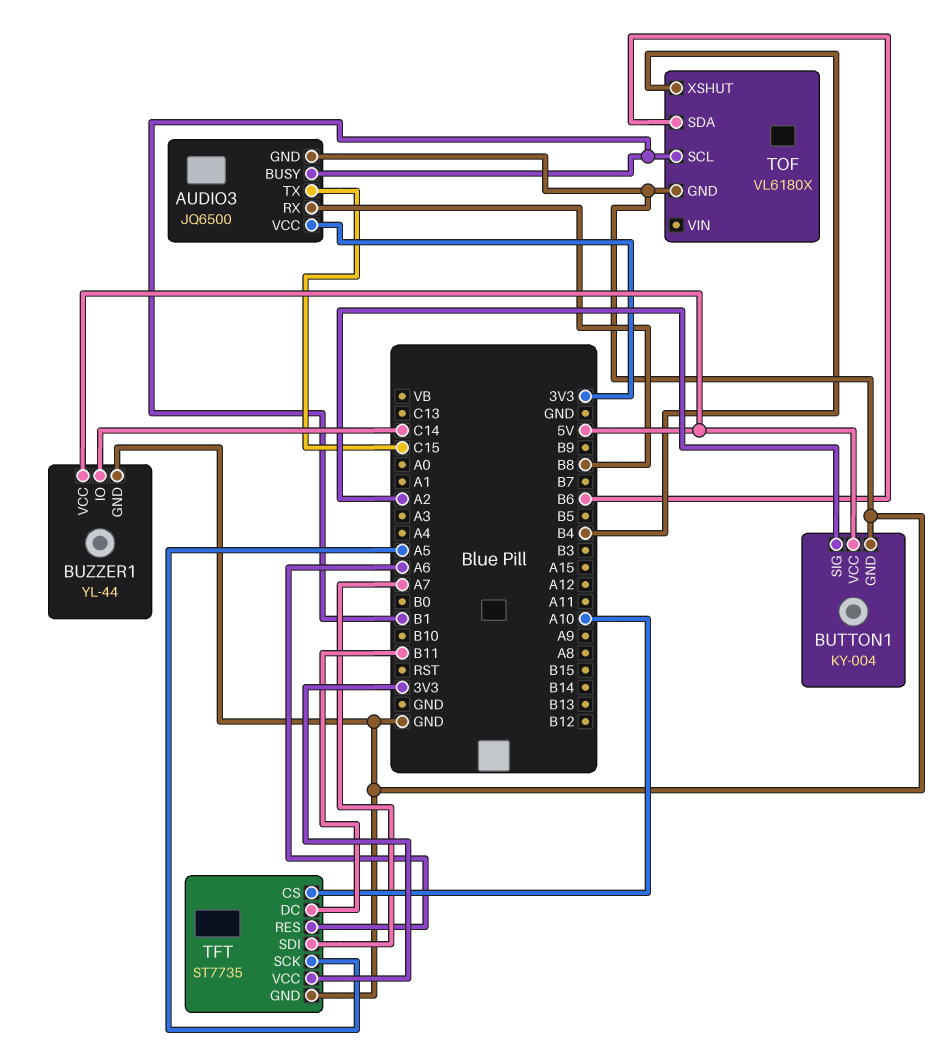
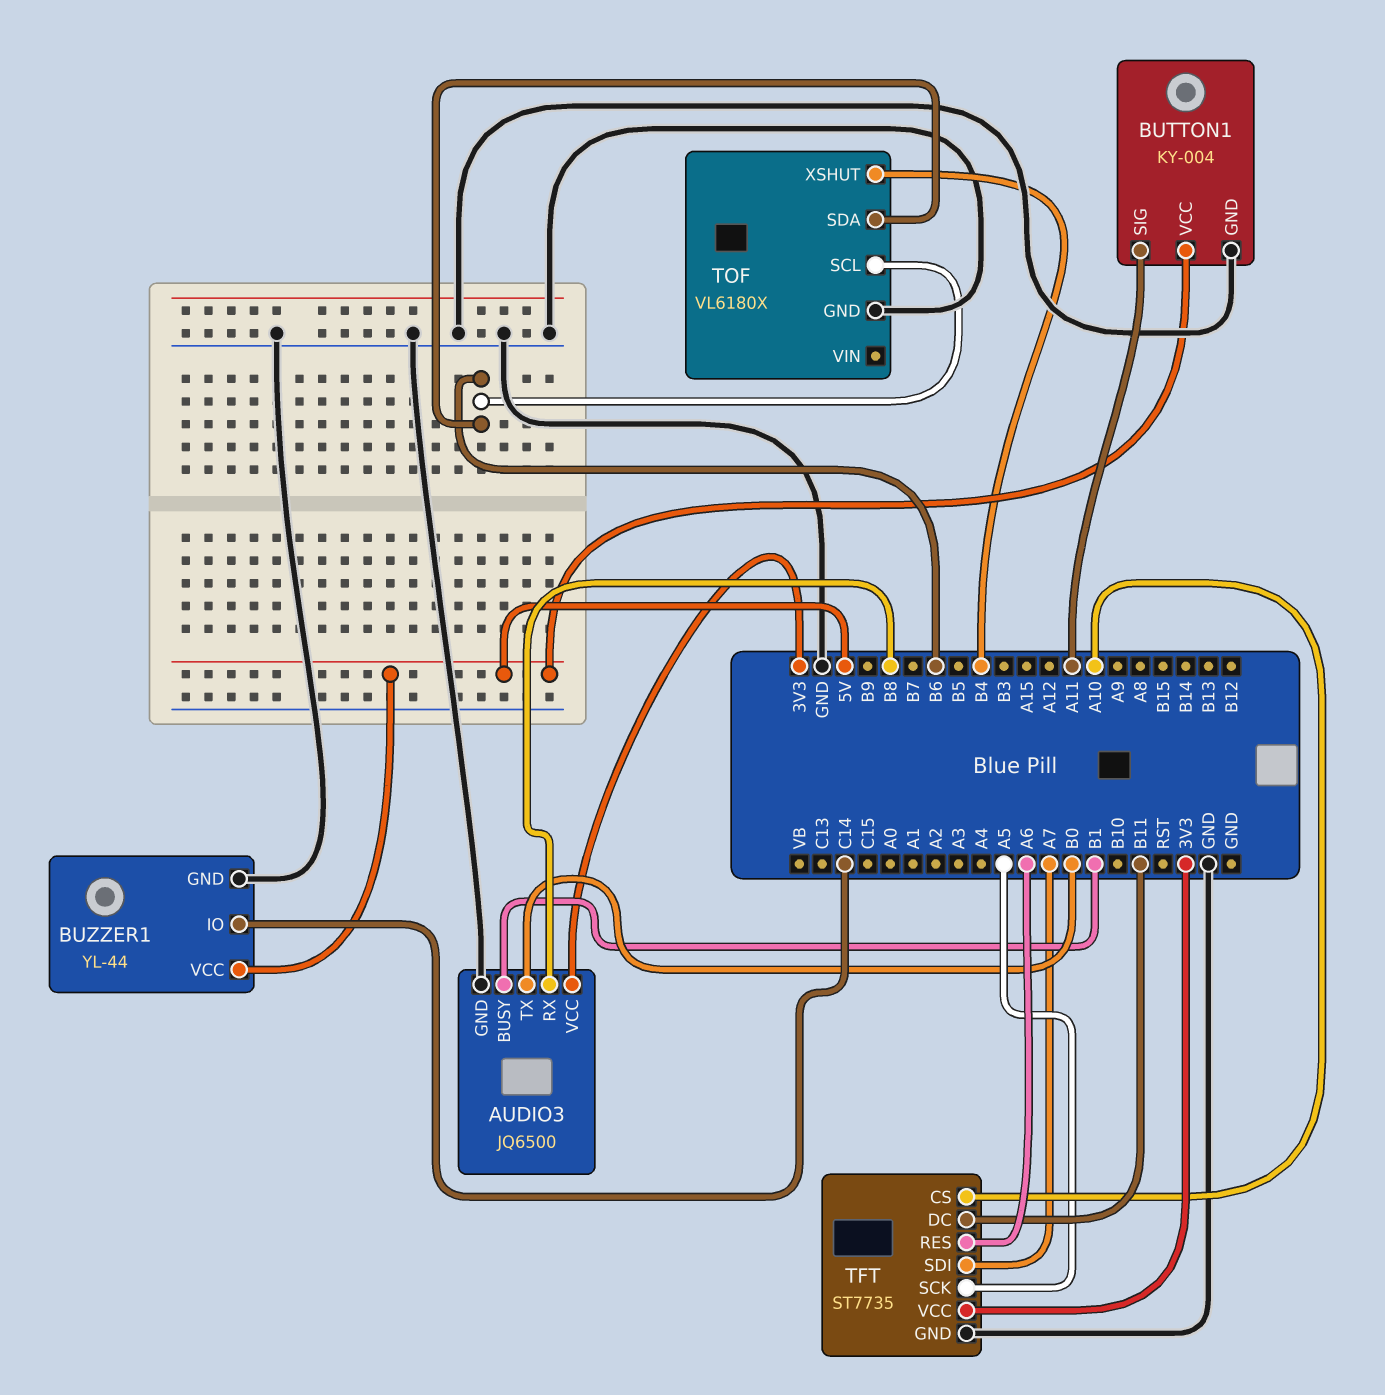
AUDIO3 pin TX: C15 -> B0
BUTTON1 pin SIG: A2 -> A11
TOF pin SCL: B1 -> B6

